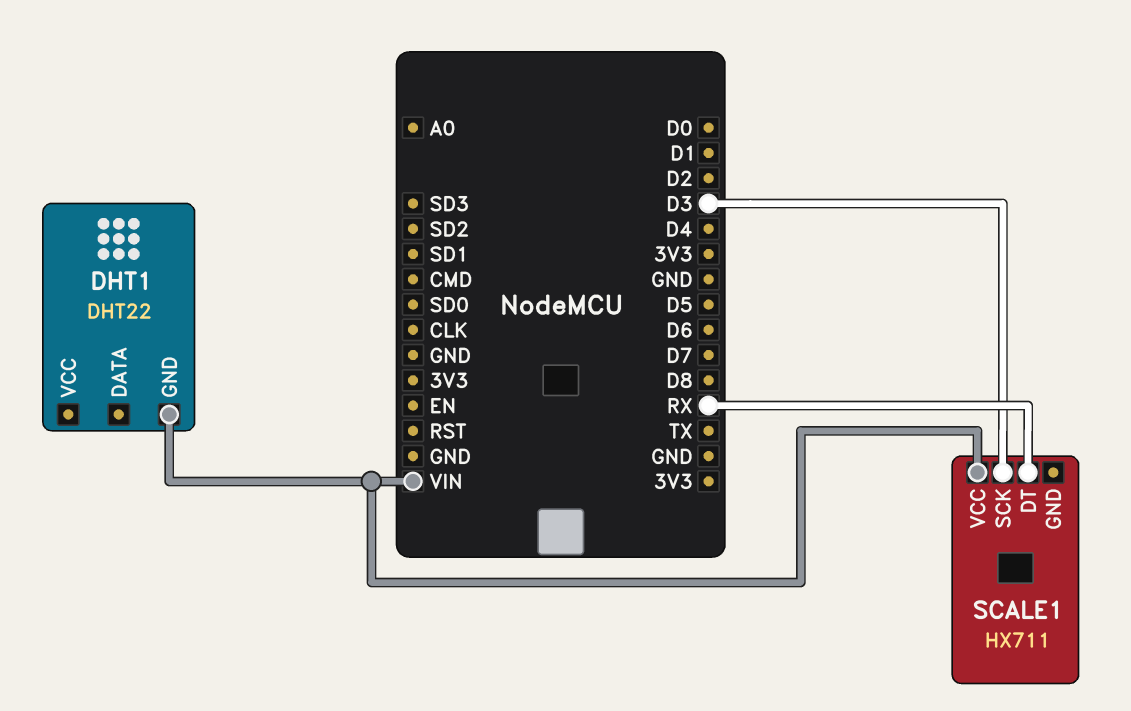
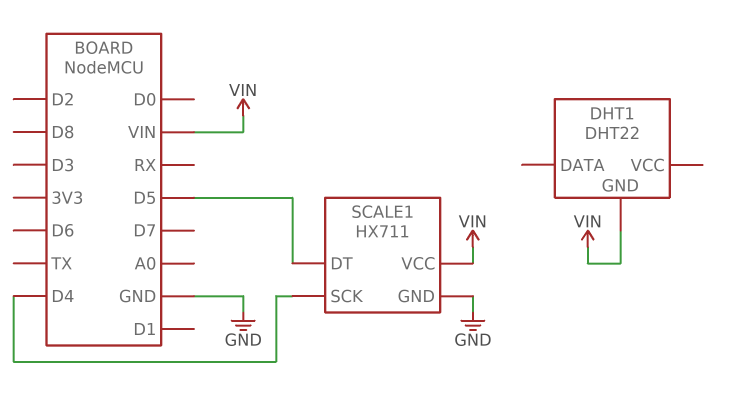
SCALE1 pin DT: RX -> D5
SCALE1 pin GND: none -> GND
SCALE1 pin SCK: D3 -> D4

